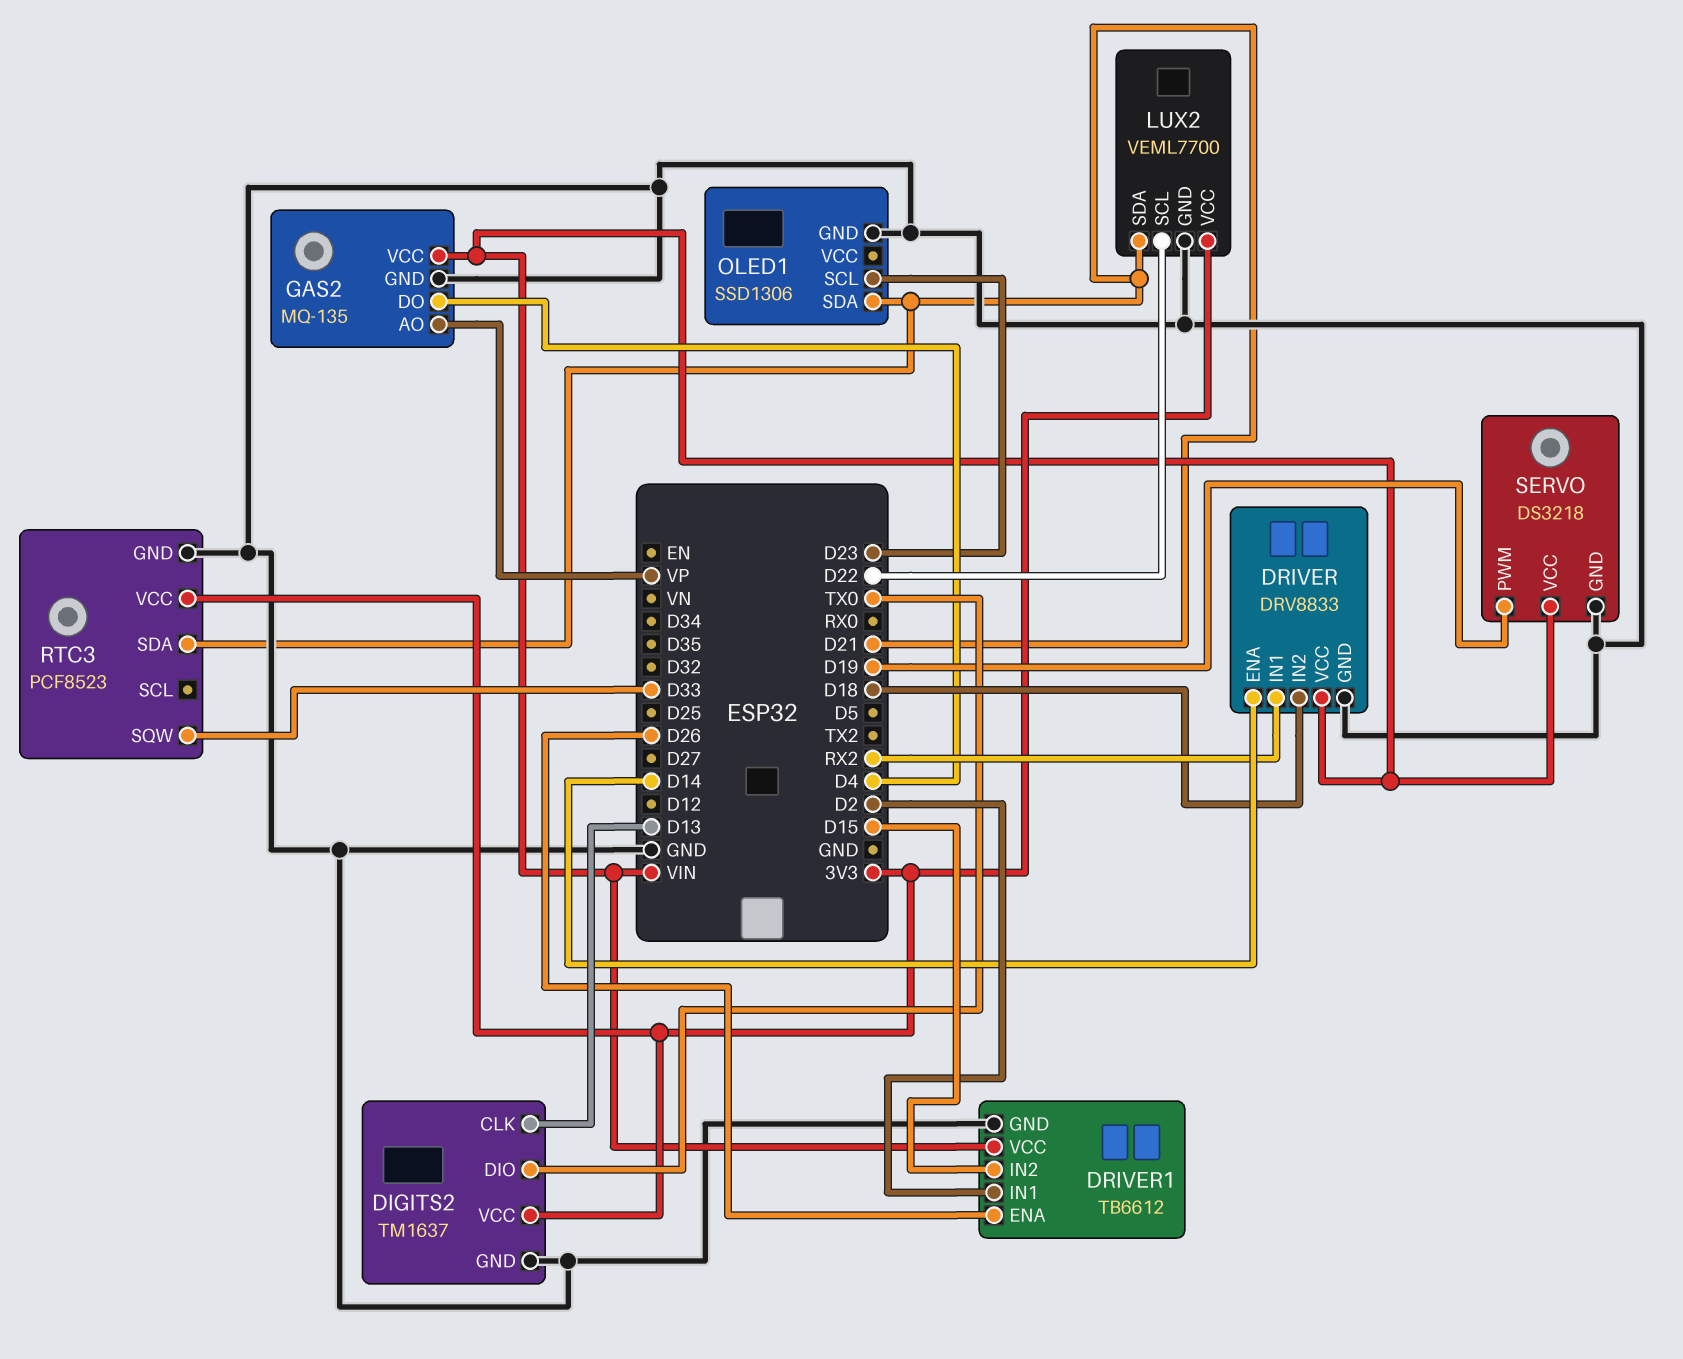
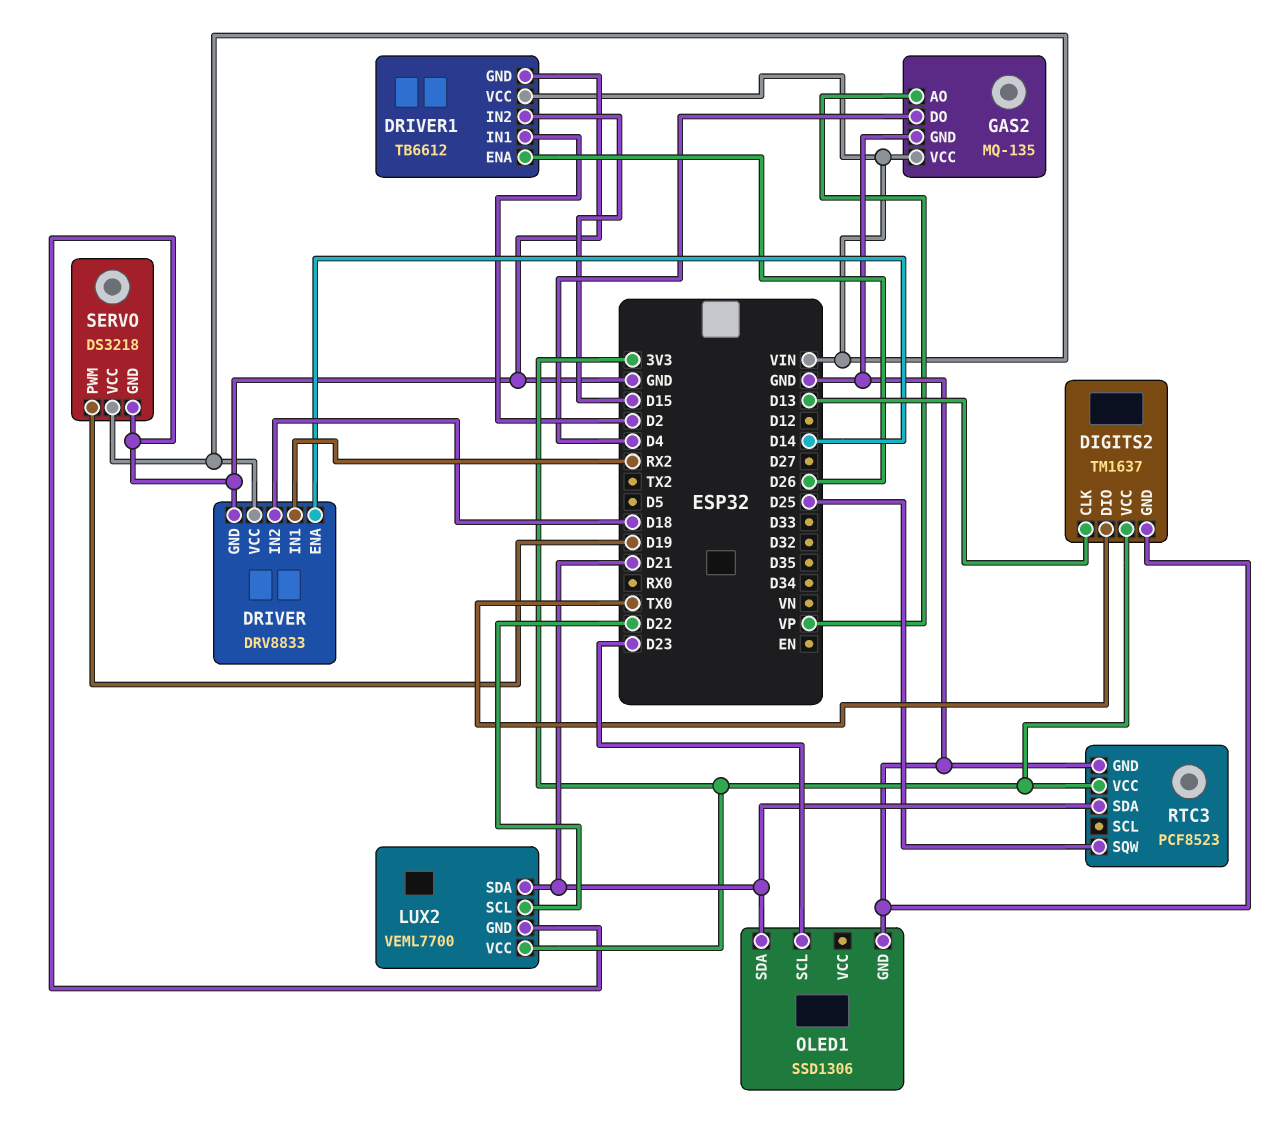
RTC3 pin SQW: D33 -> D25

